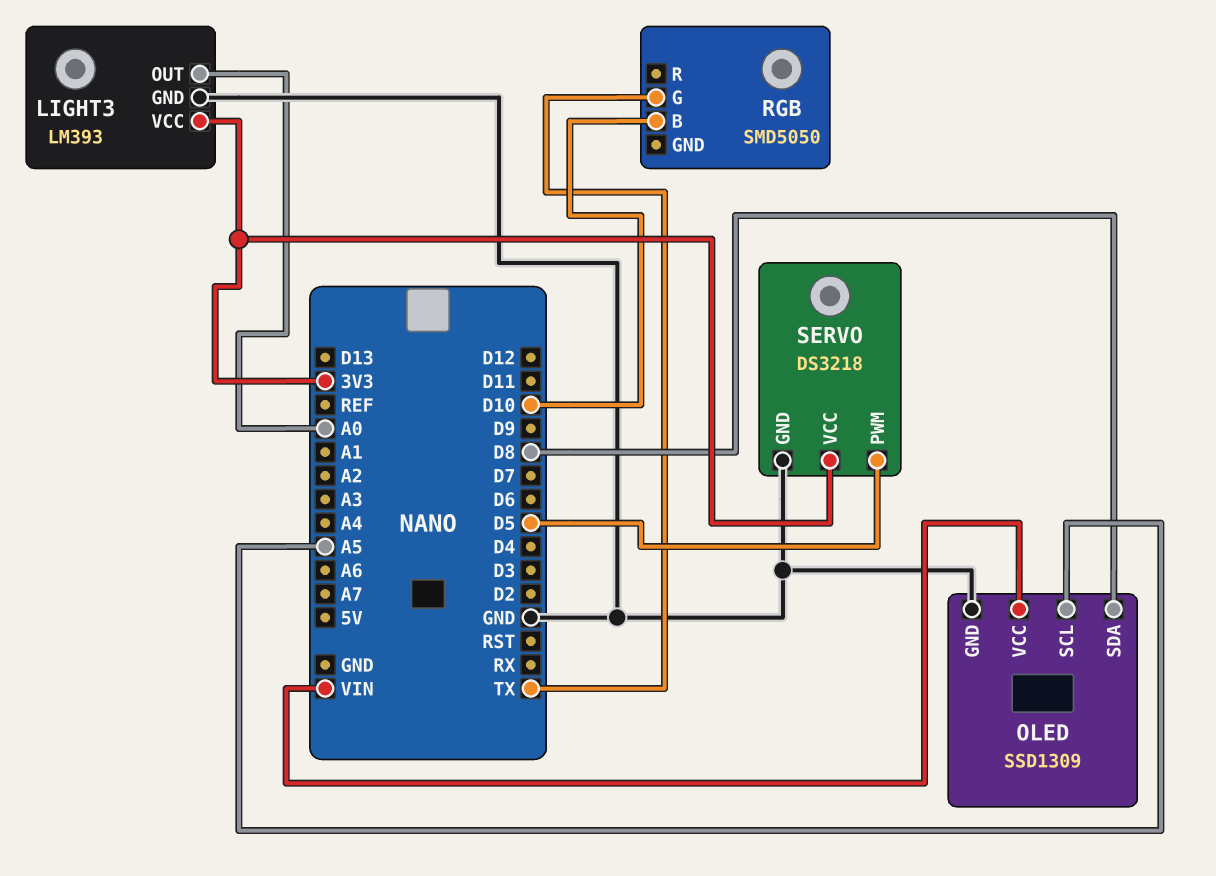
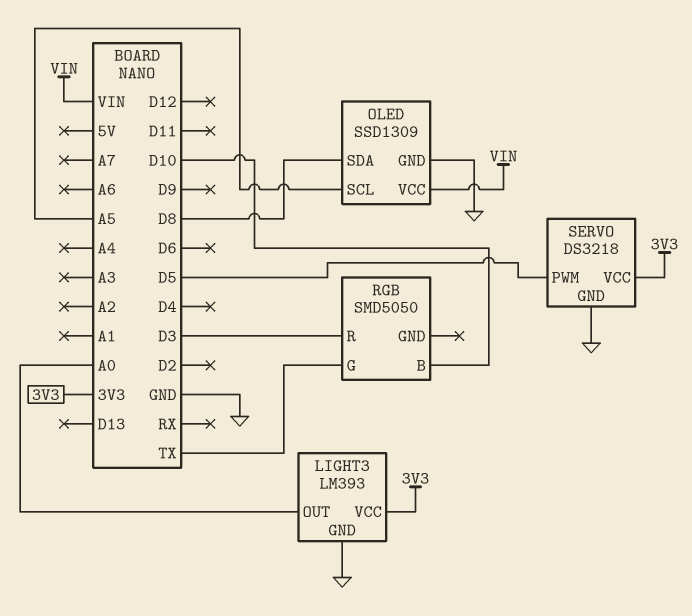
RGB pin R: none -> D3

